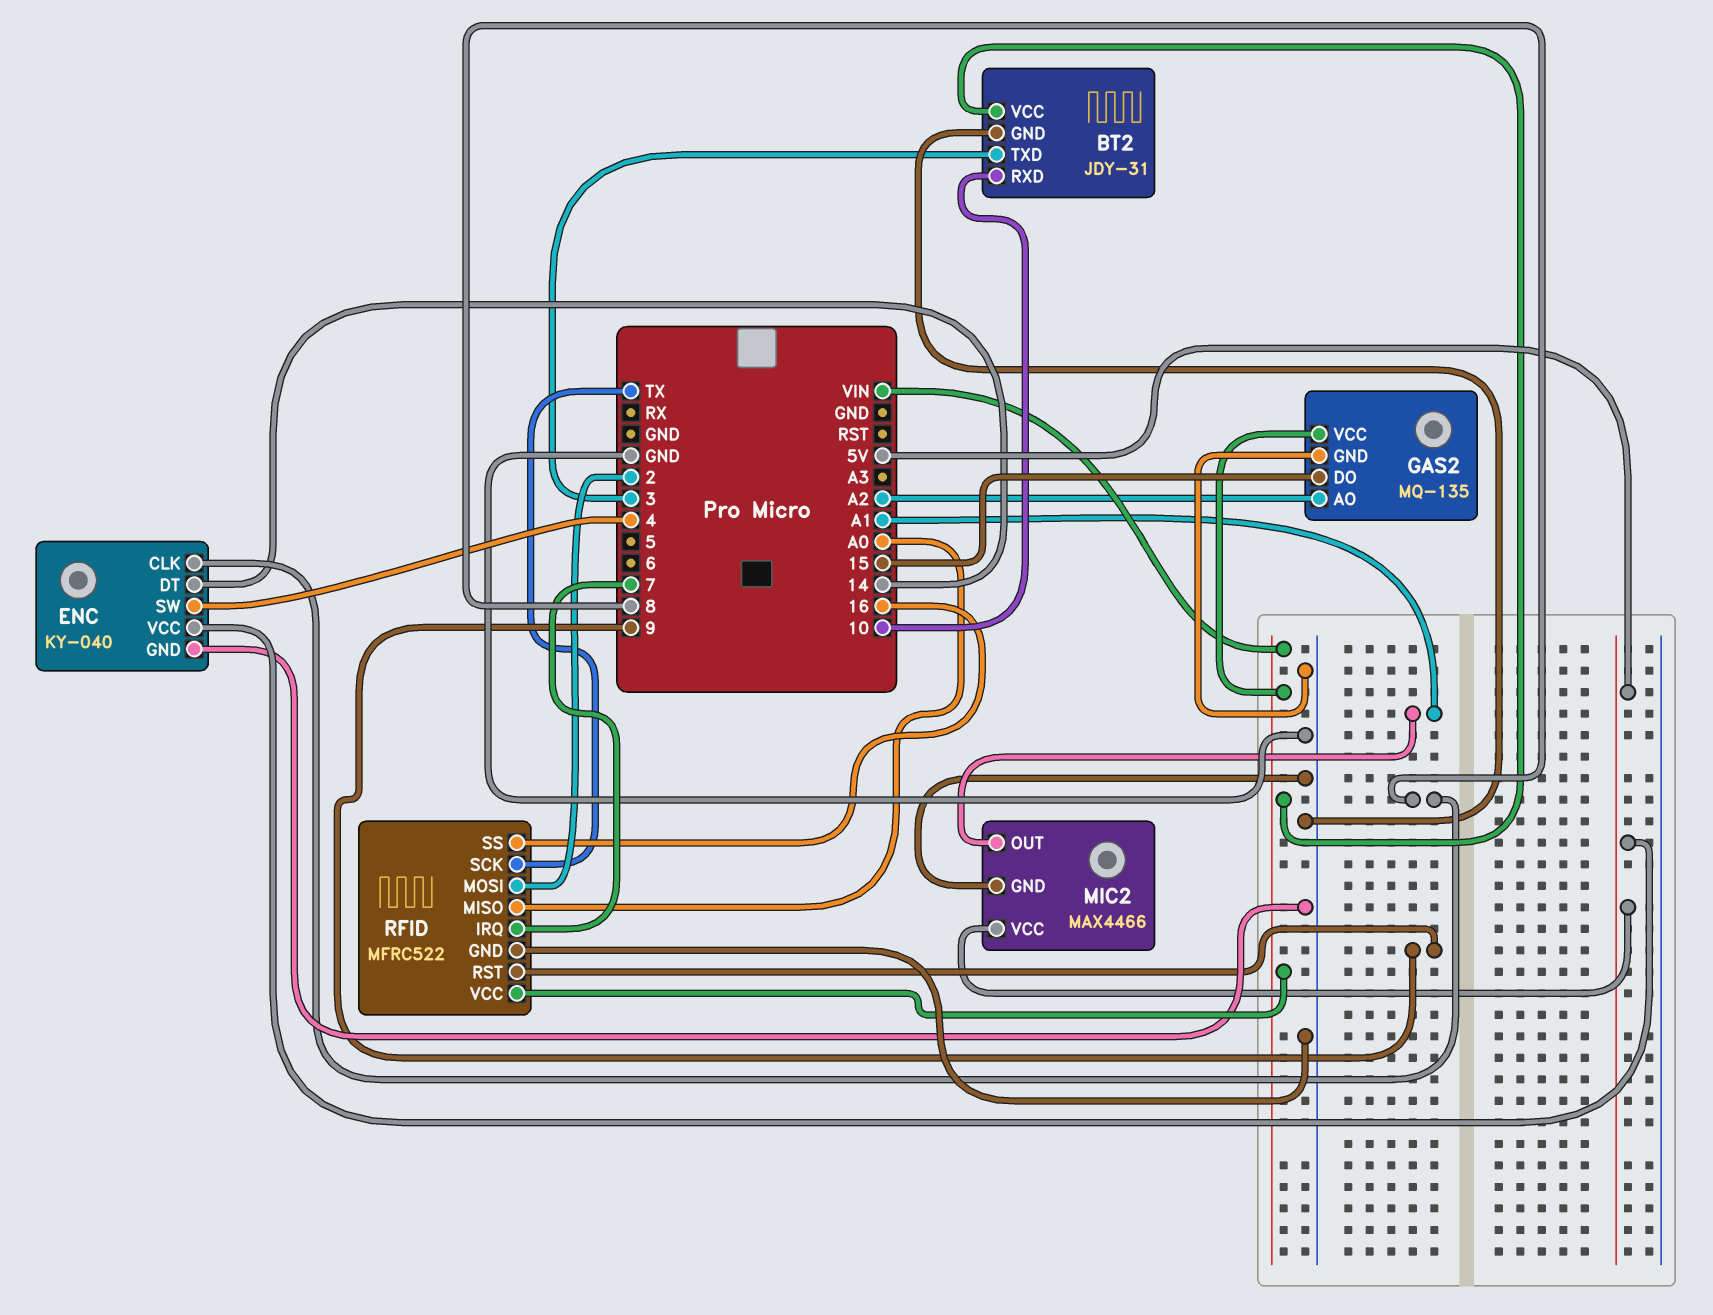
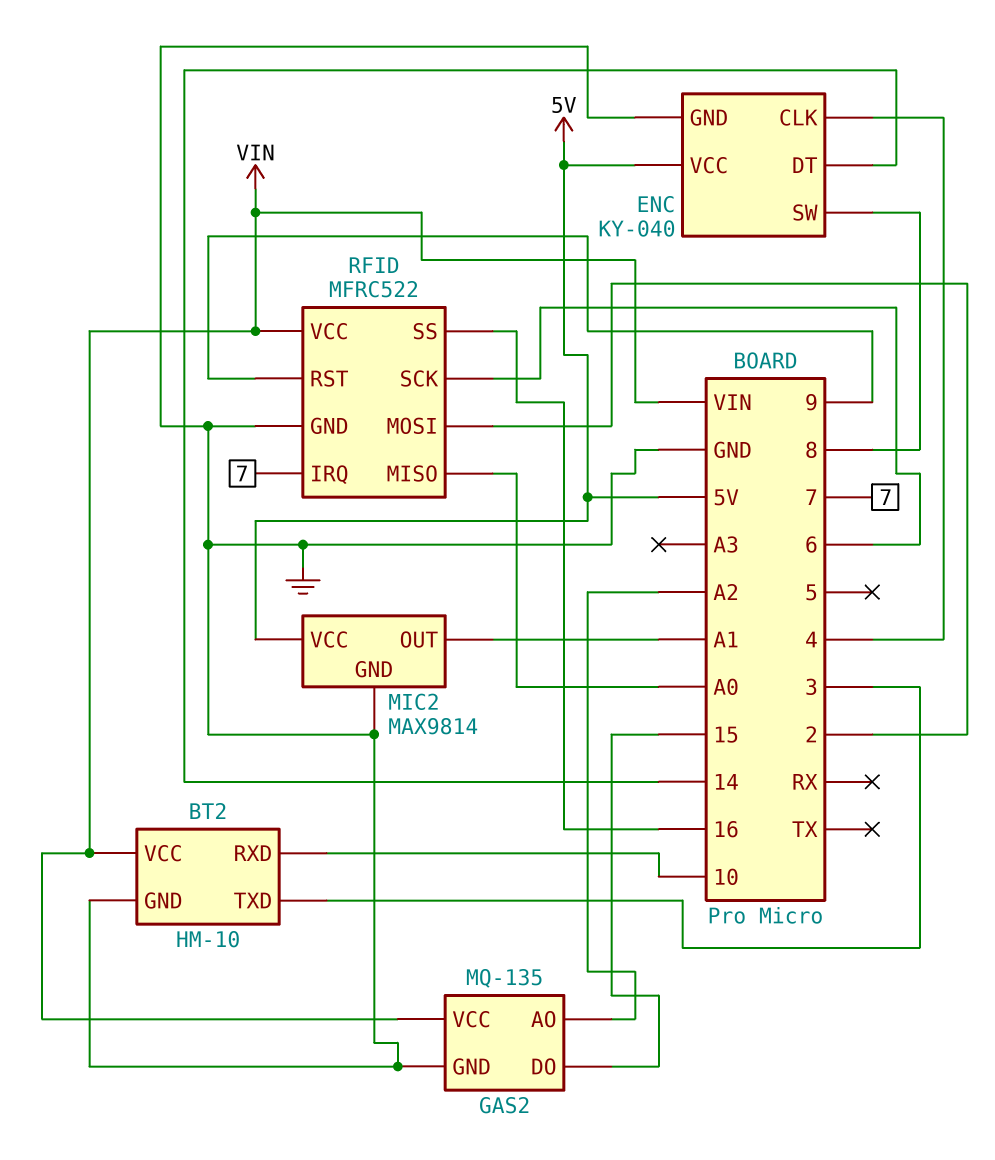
BT2: JDY-31 -> HM-10
ENC pin CLK: 8 -> 4
ENC pin SW: 4 -> 8
MIC2: MAX4466 -> MAX9814
RFID pin SCK: TX -> 6

